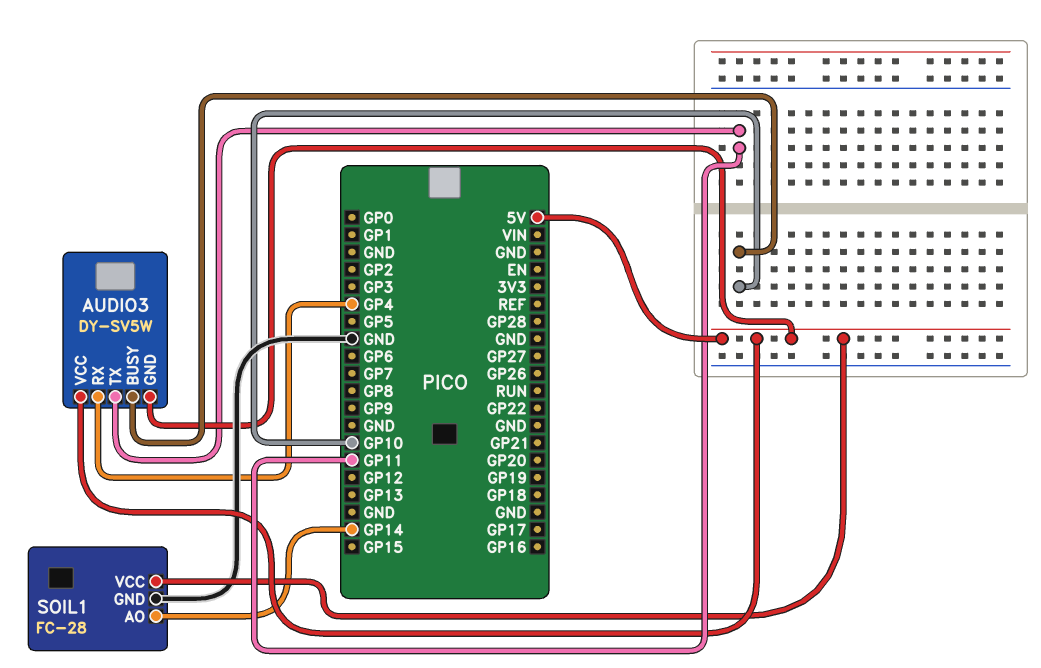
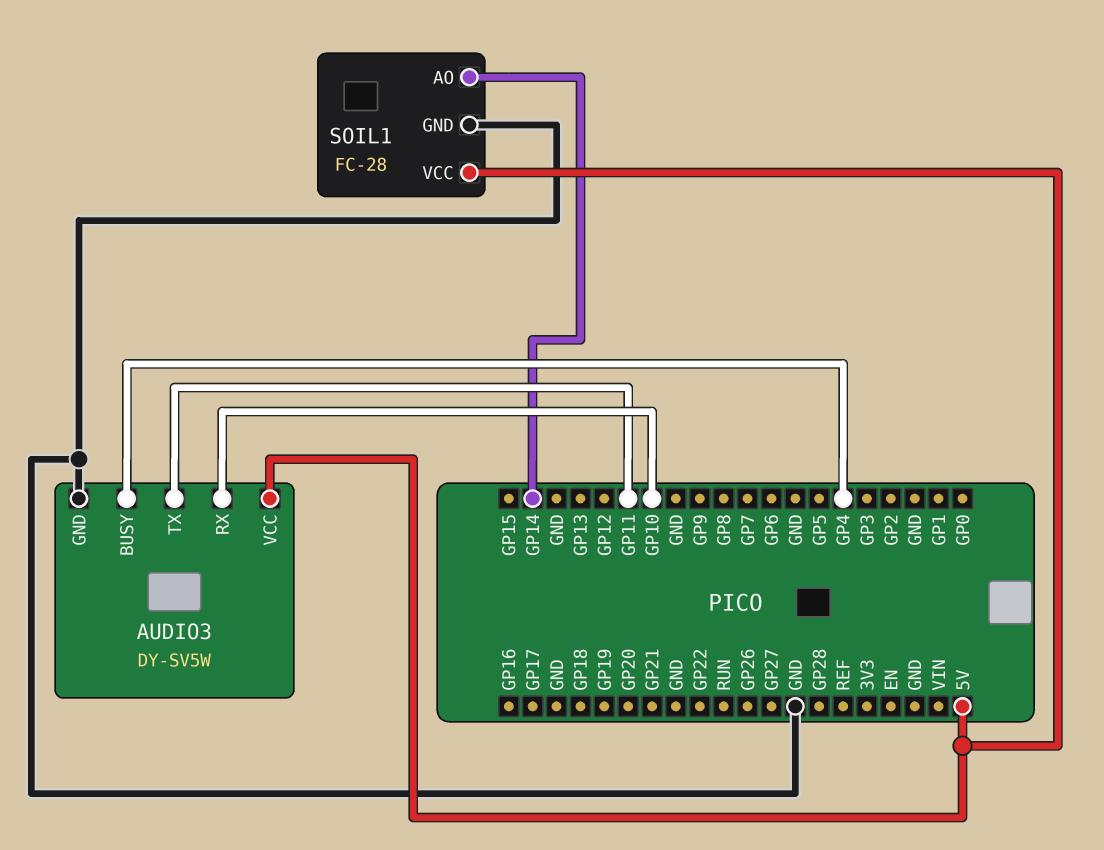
AUDIO3 pin BUSY: GP10 -> GP4
AUDIO3 pin GND: 5V -> GND
AUDIO3 pin RX: GP4 -> GP10

